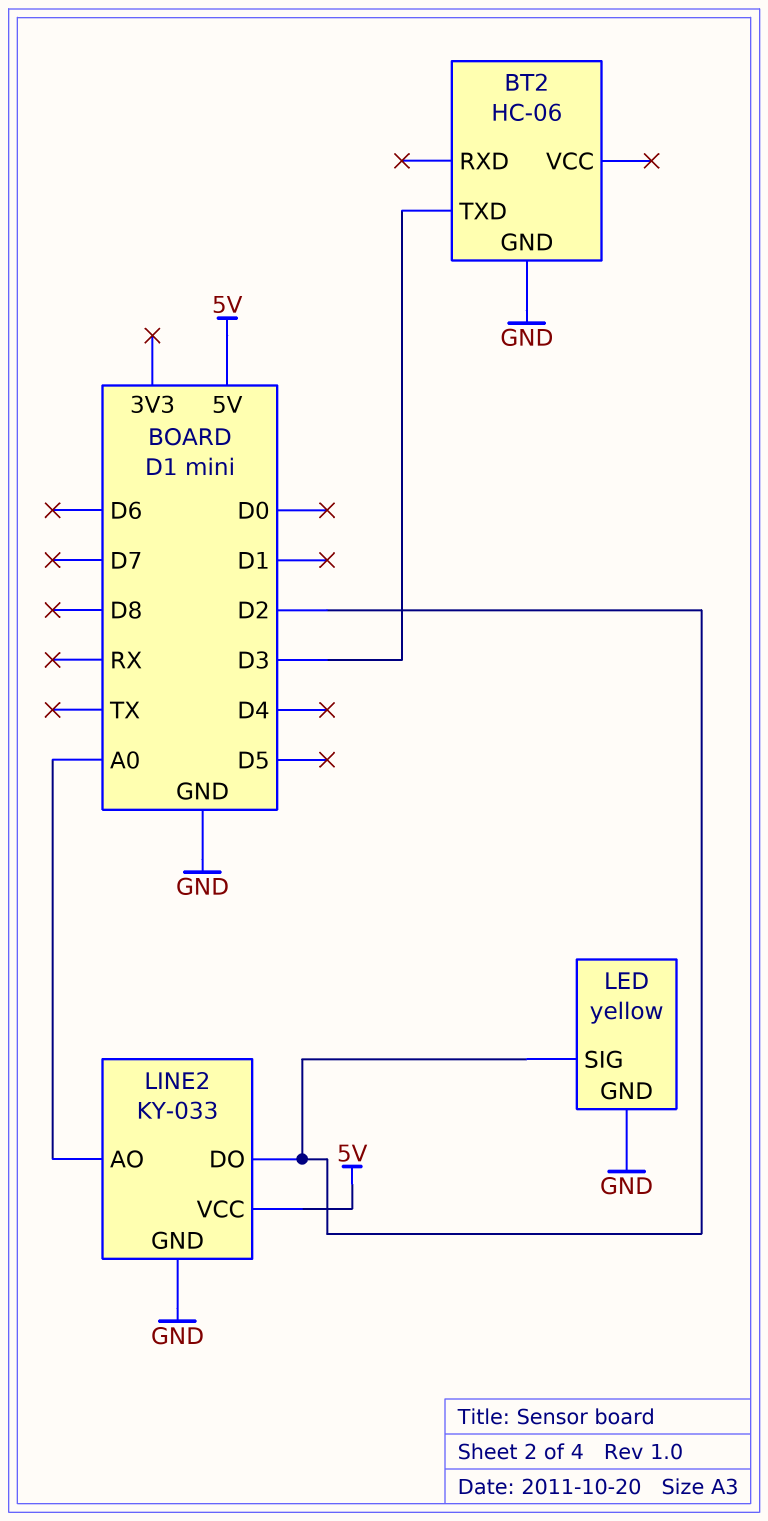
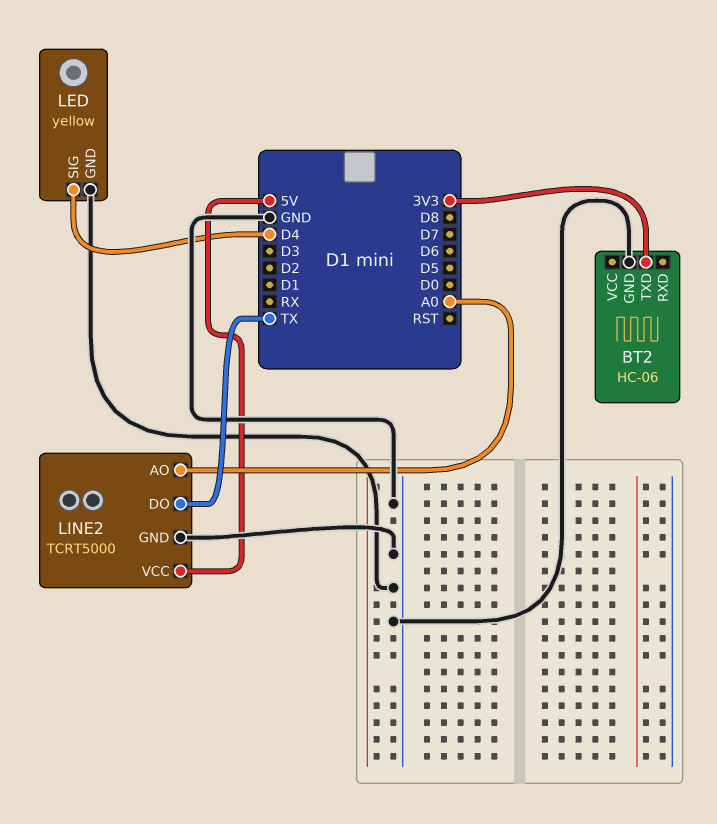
BT2 pin TXD: D3 -> 3V3
LED pin SIG: D2 -> D4
LINE2: KY-033 -> TCRT5000
LINE2 pin DO: D2 -> TX

